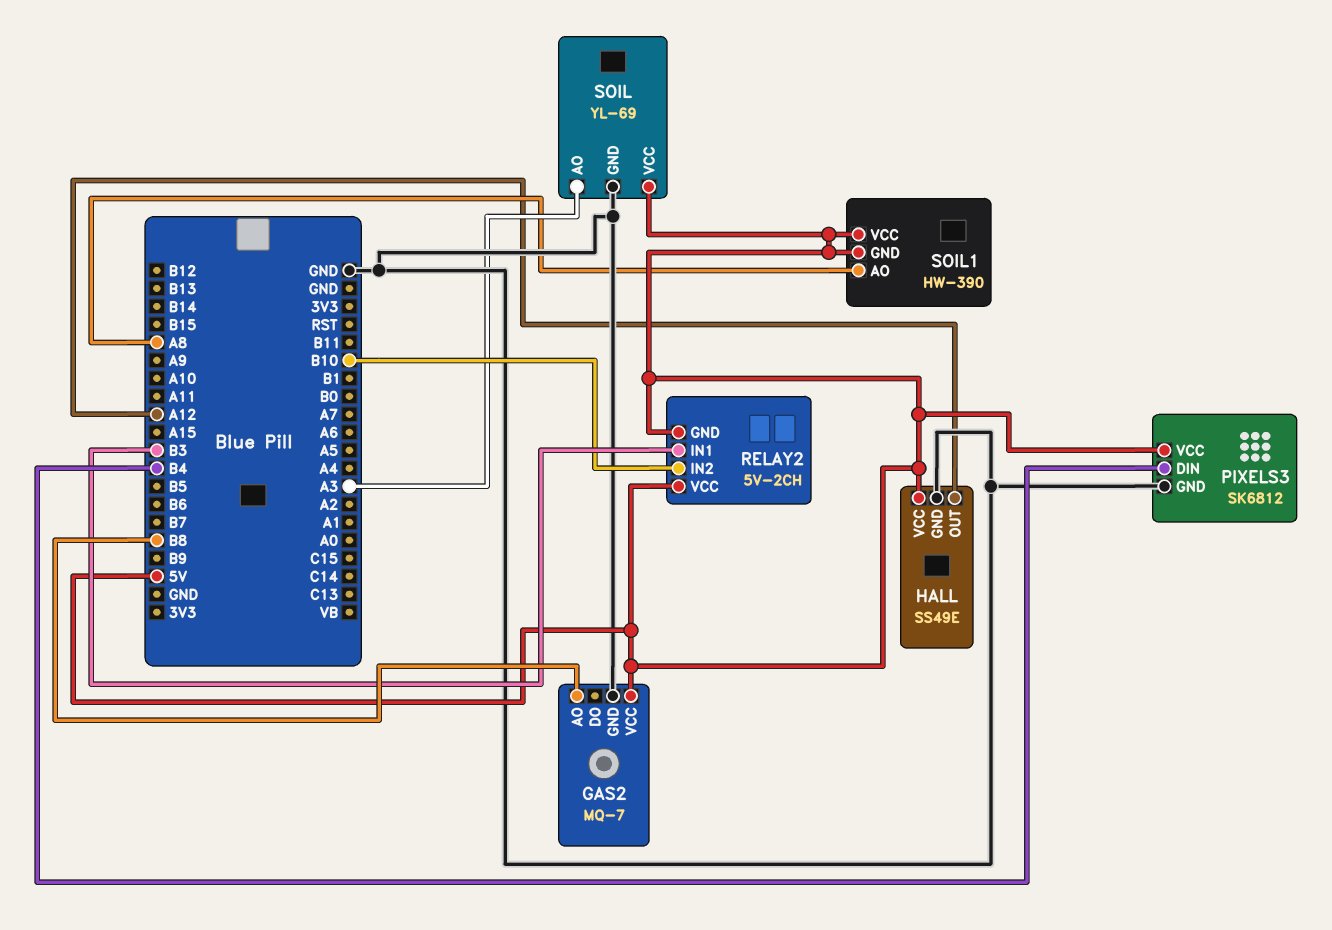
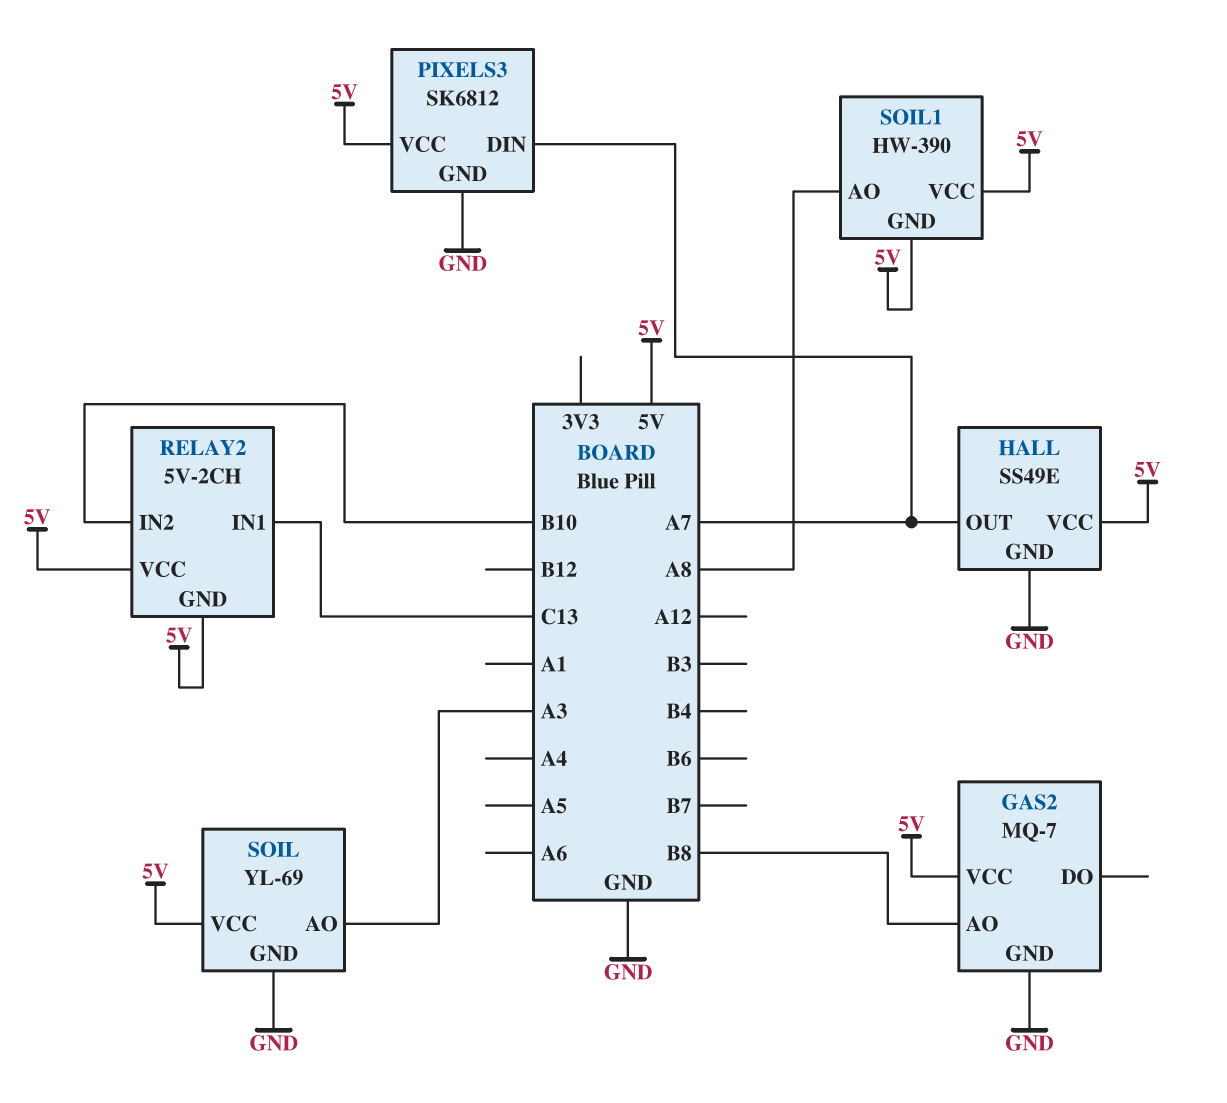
HALL pin OUT: A12 -> A7
PIXELS3 pin DIN: B4 -> A7
RELAY2 pin IN1: B3 -> C13

